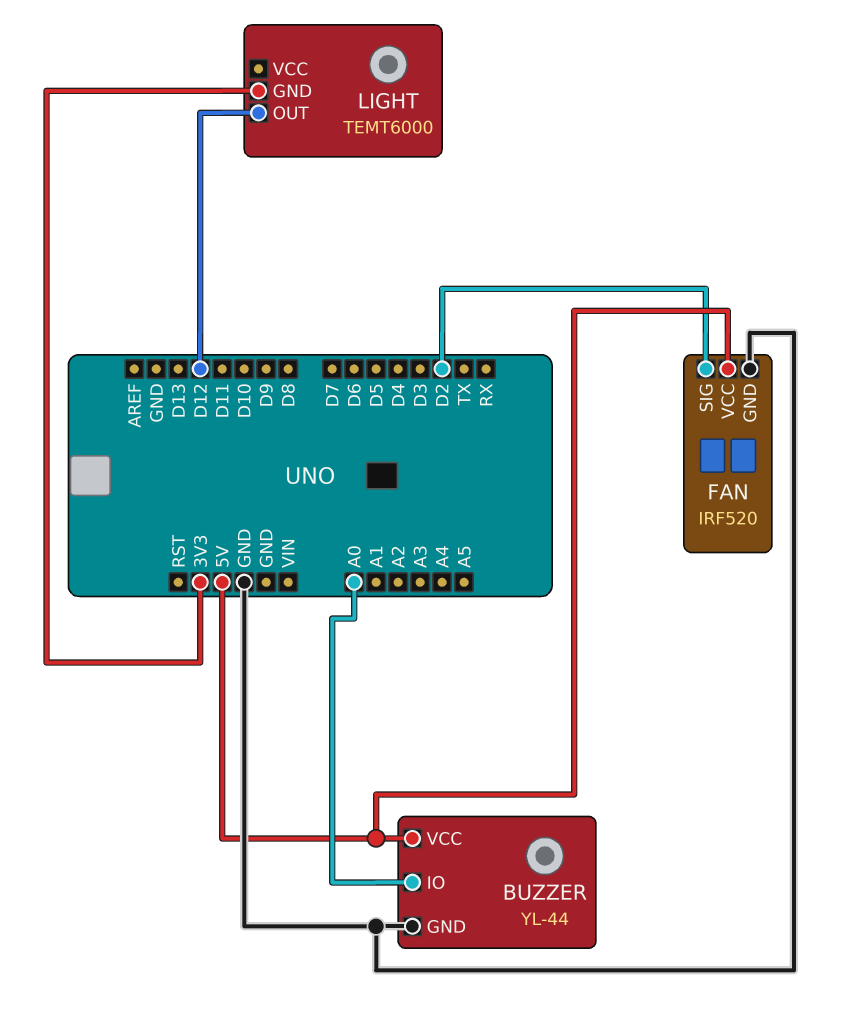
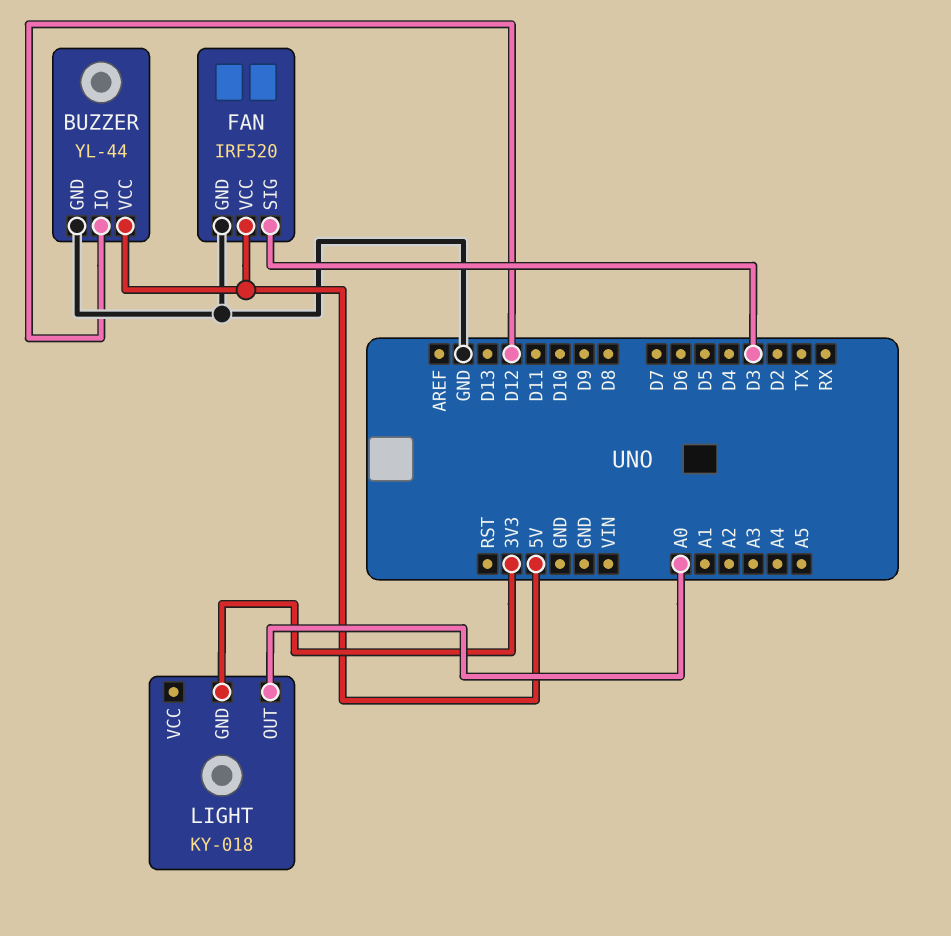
BUZZER pin IO: A0 -> D12
FAN pin SIG: D2 -> D3
LIGHT: TEMT6000 -> KY-018
LIGHT pin OUT: D12 -> A0

